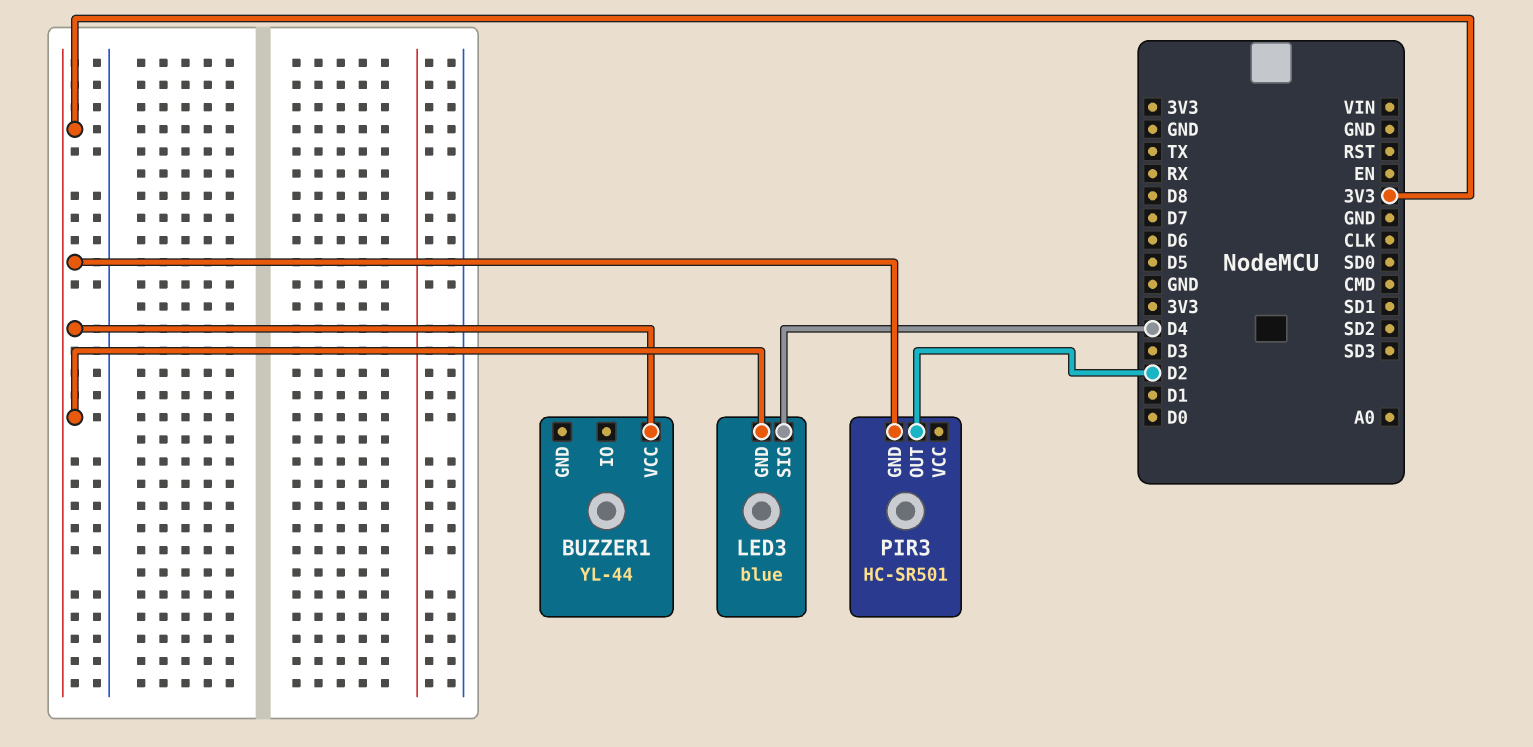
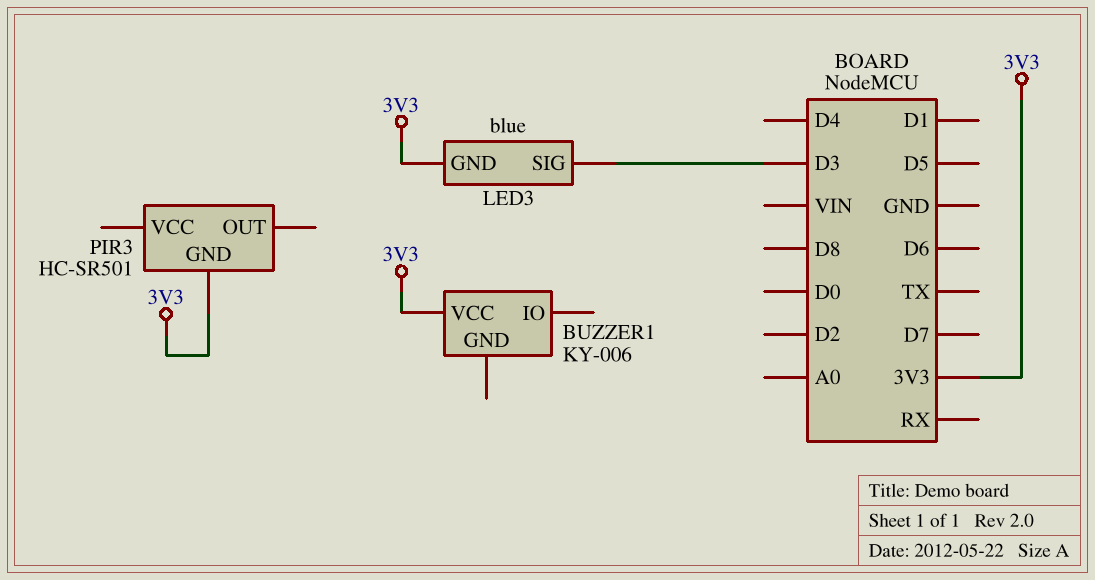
BUZZER1: YL-44 -> KY-006
LED3 pin SIG: D4 -> D3
PIR3 pin OUT: D2 -> none

